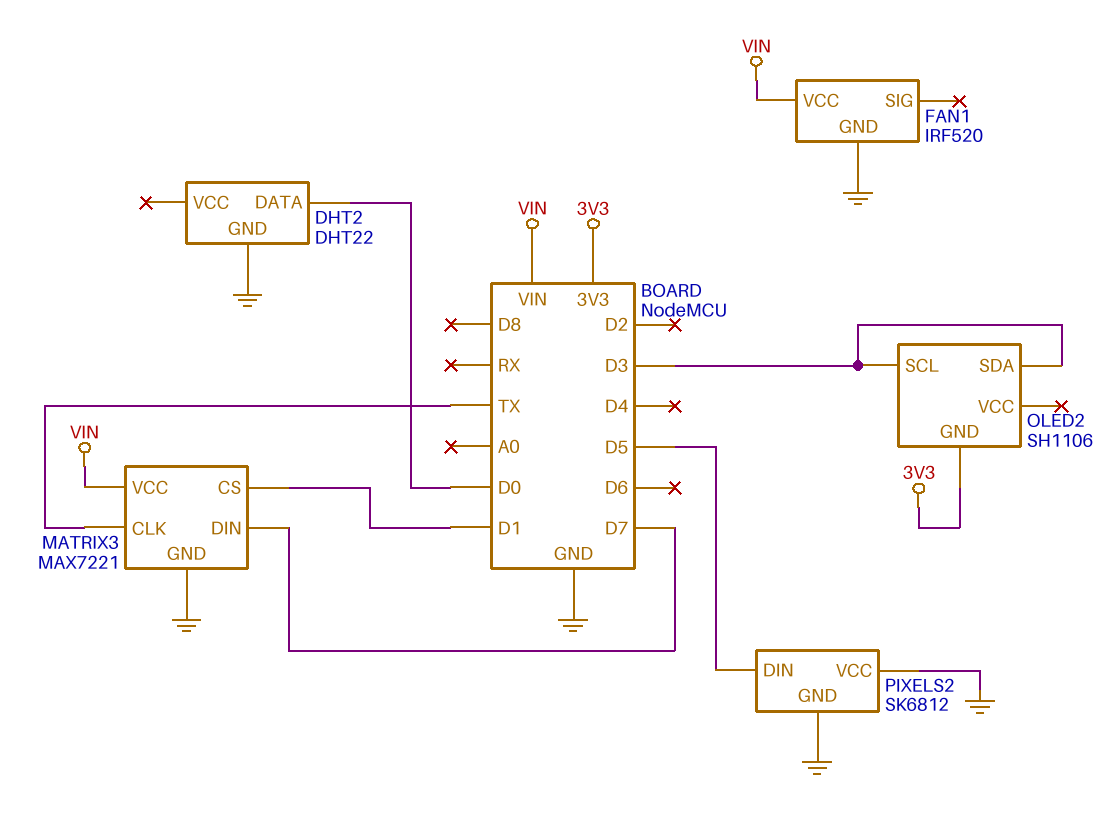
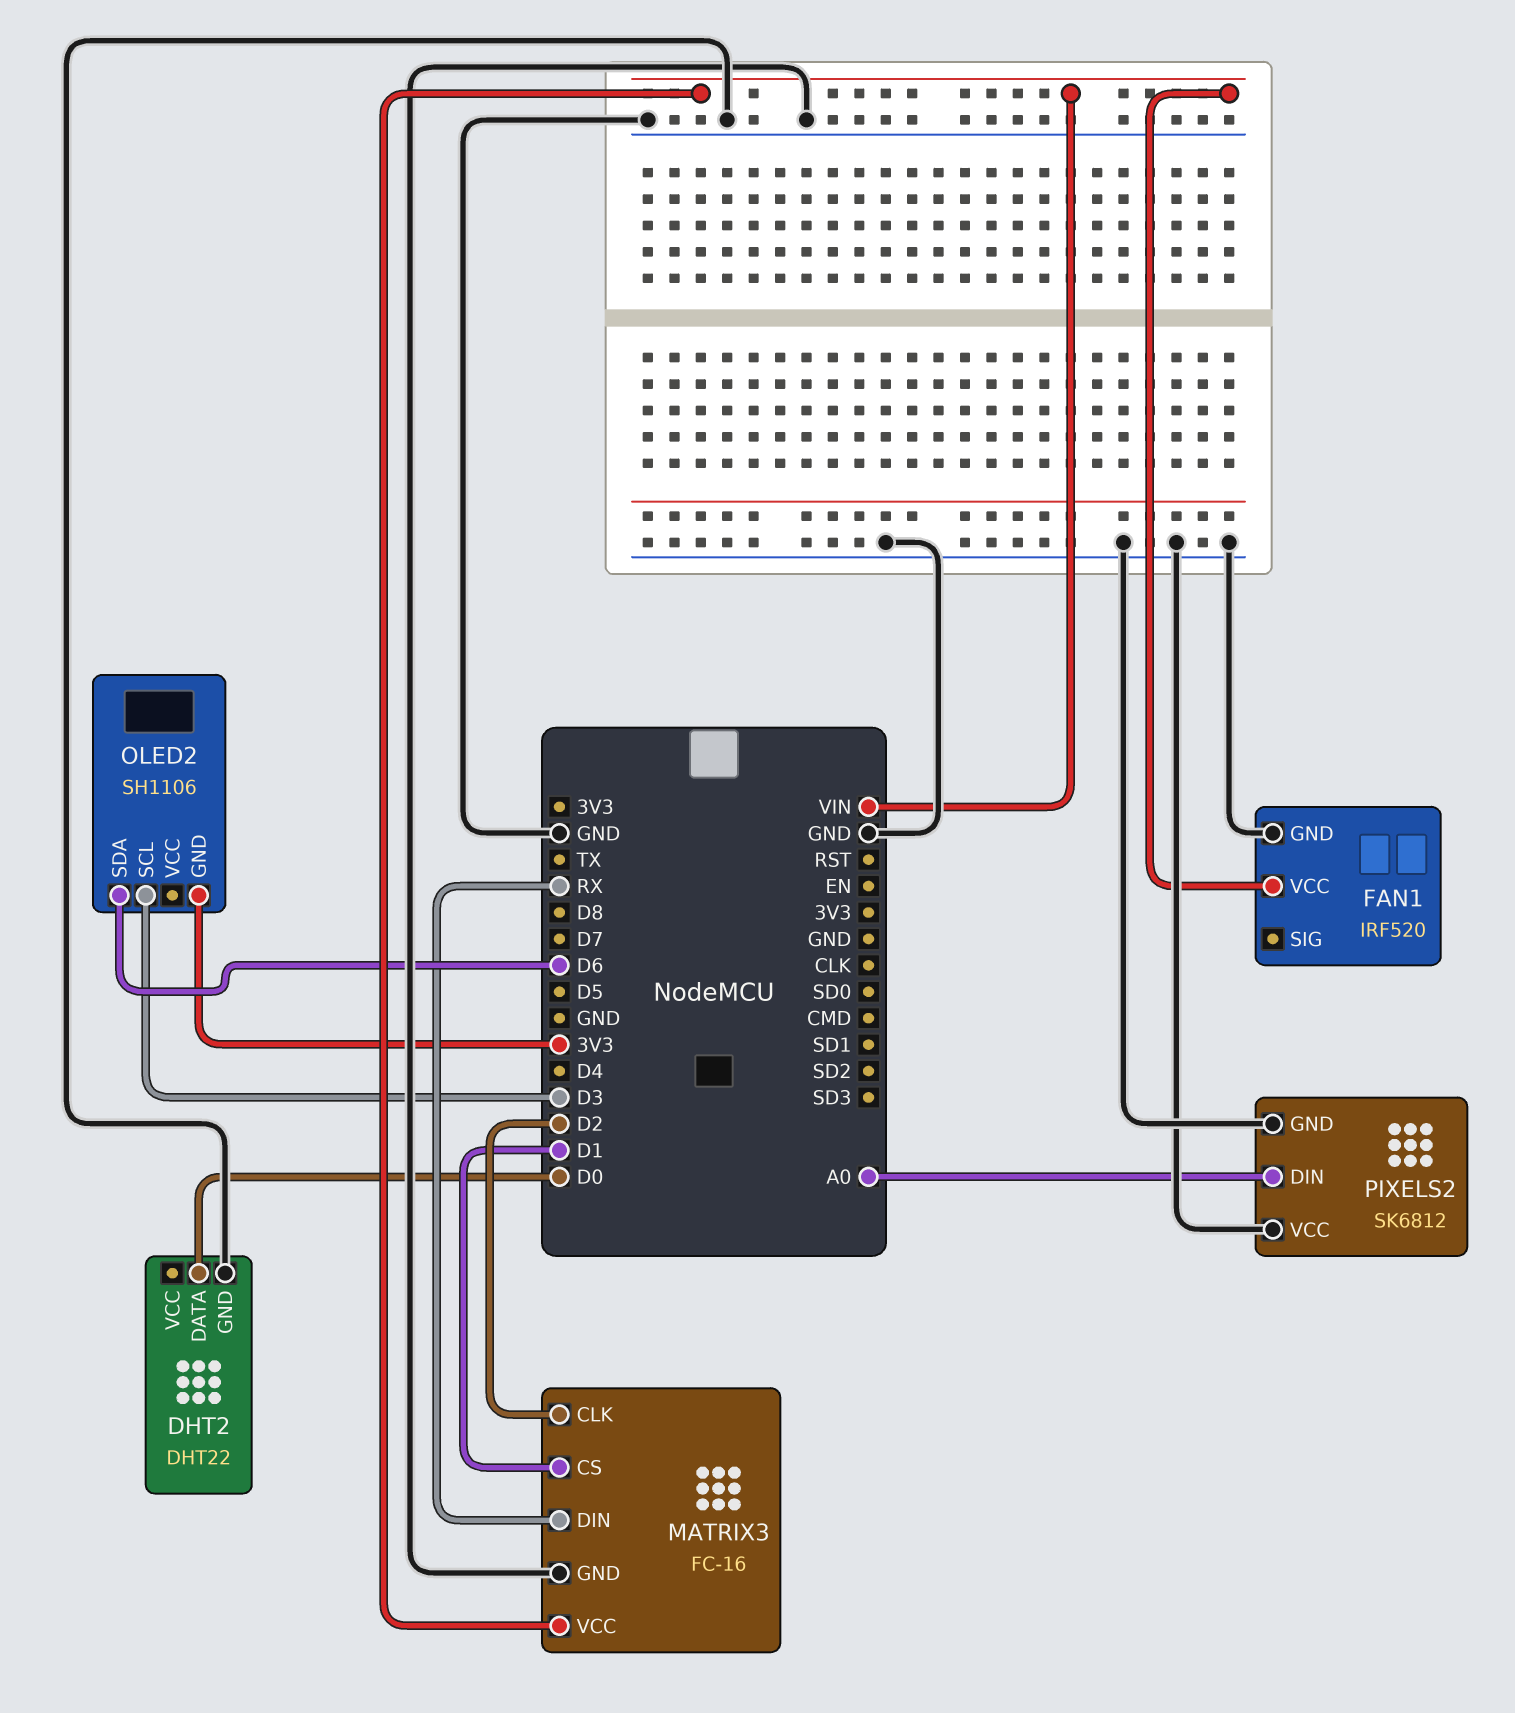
MATRIX3: MAX7221 -> FC-16
MATRIX3 pin CLK: TX -> D2
MATRIX3 pin DIN: D7 -> RX
OLED2 pin SDA: D3 -> D6
PIXELS2 pin DIN: D5 -> A0

